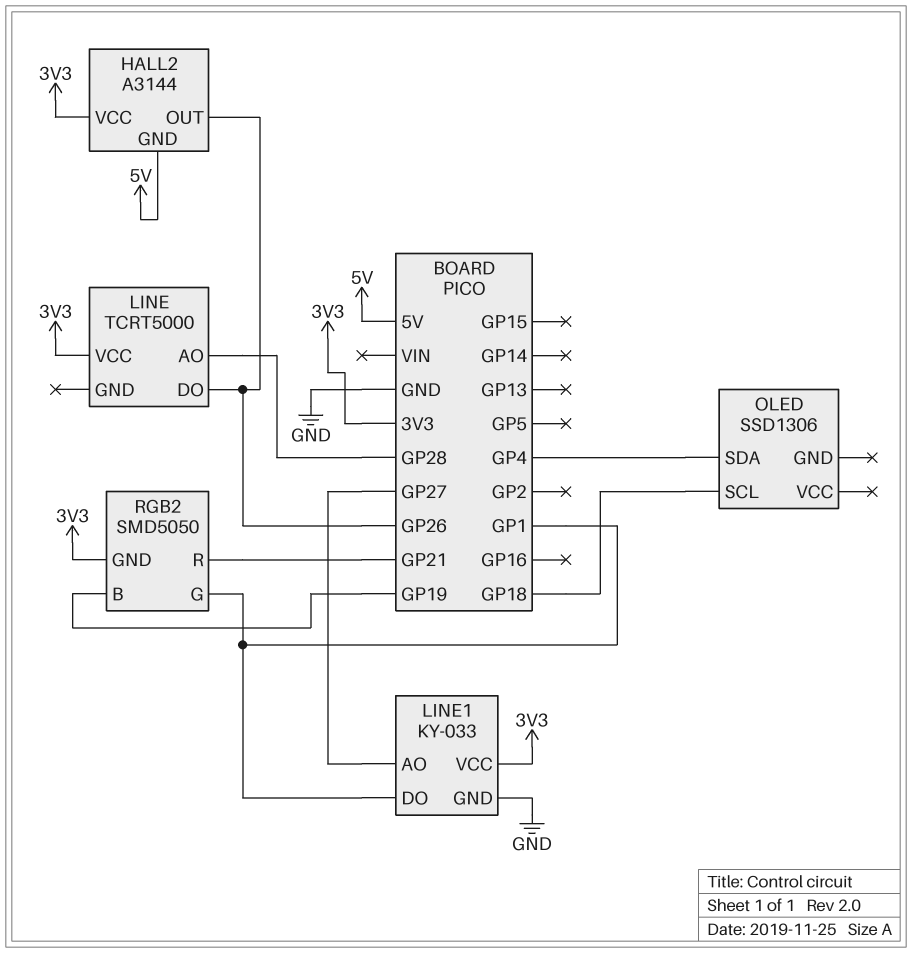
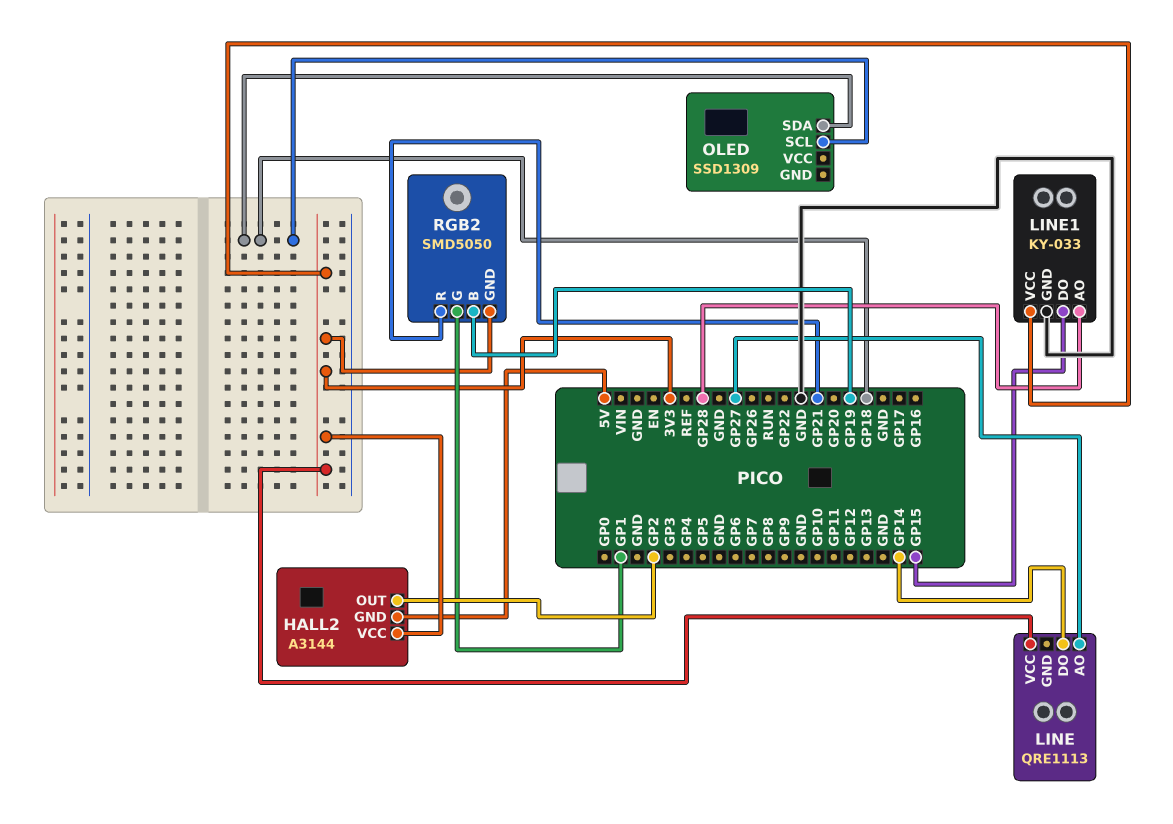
HALL2 pin OUT: GP26 -> GP2
LINE: TCRT5000 -> QRE1113
LINE pin AO: GP28 -> GP27
LINE pin DO: GP26 -> GP14
LINE1 pin AO: GP27 -> GP28
LINE1 pin DO: GP1 -> GP15
OLED: SSD1306 -> SSD1309
OLED pin SDA: GP4 -> GP18

